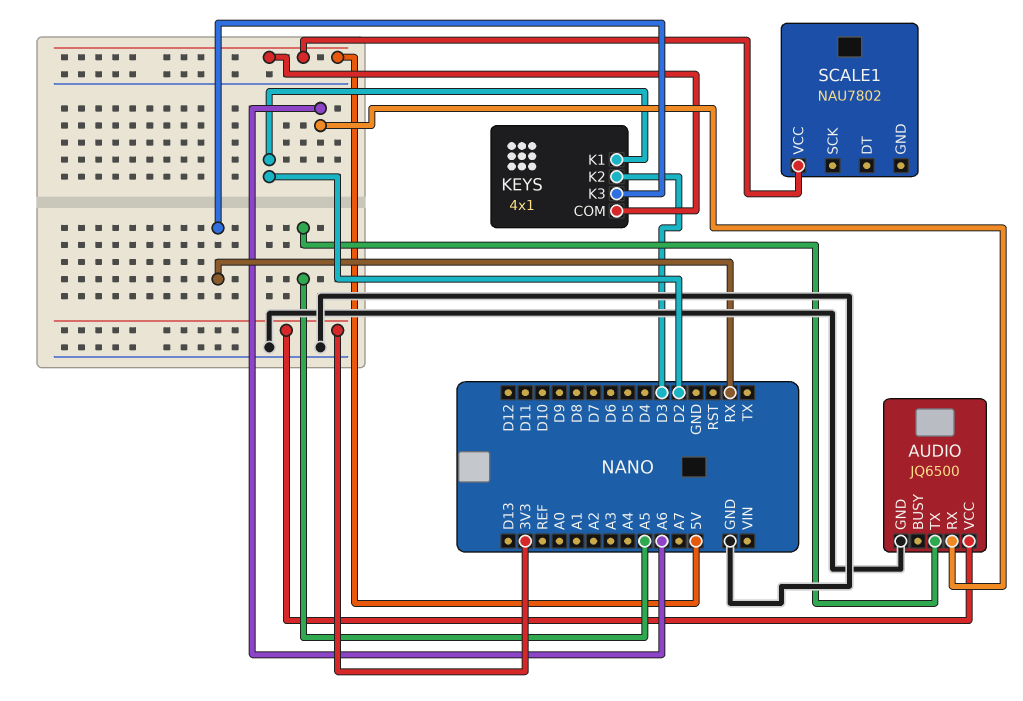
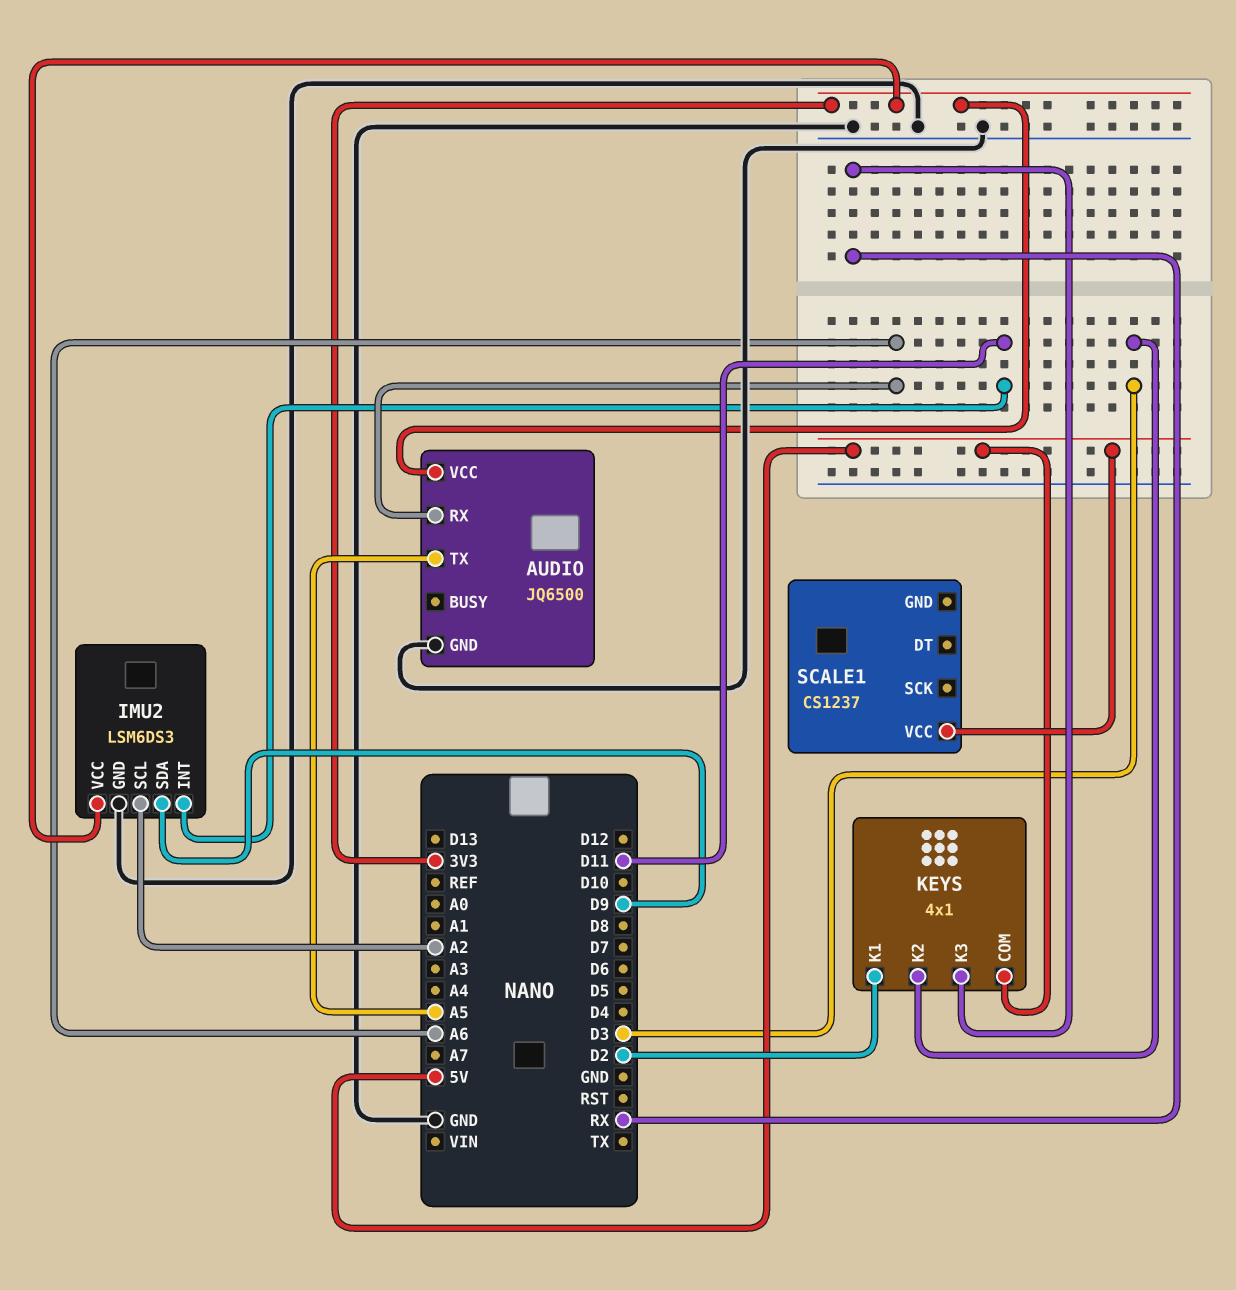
IMU2: none -> LSM6DS3
IMU2 pin GND: none -> GND
IMU2 pin INT: none -> D11
IMU2 pin SCL: none -> A2
IMU2 pin SDA: none -> D9
IMU2 pin VCC: none -> 3V3
SCALE1: NAU7802 -> CS1237

